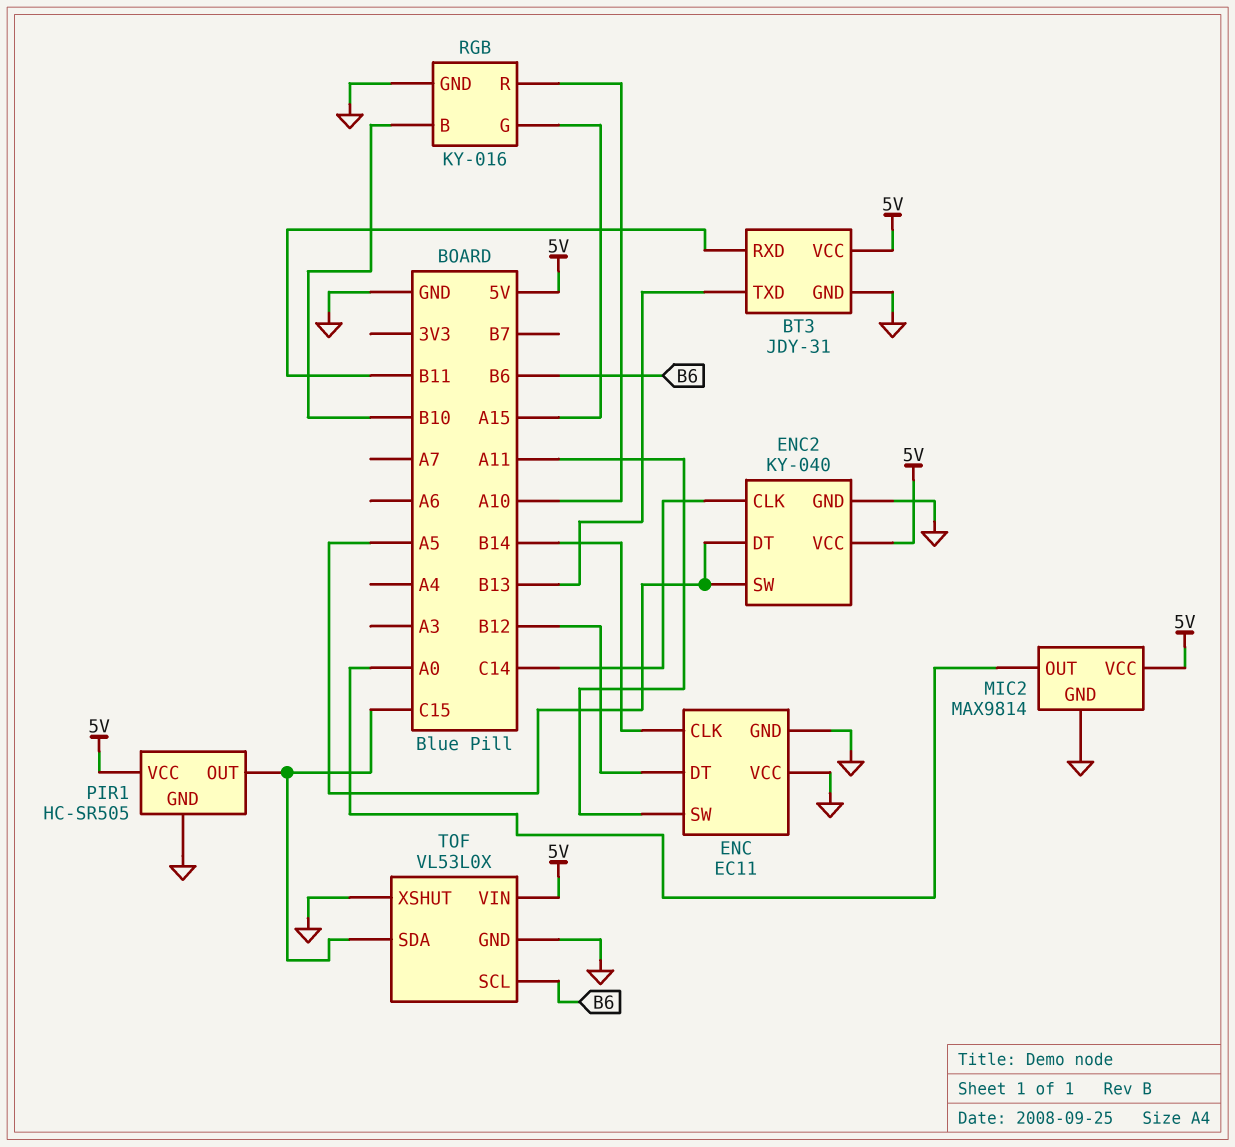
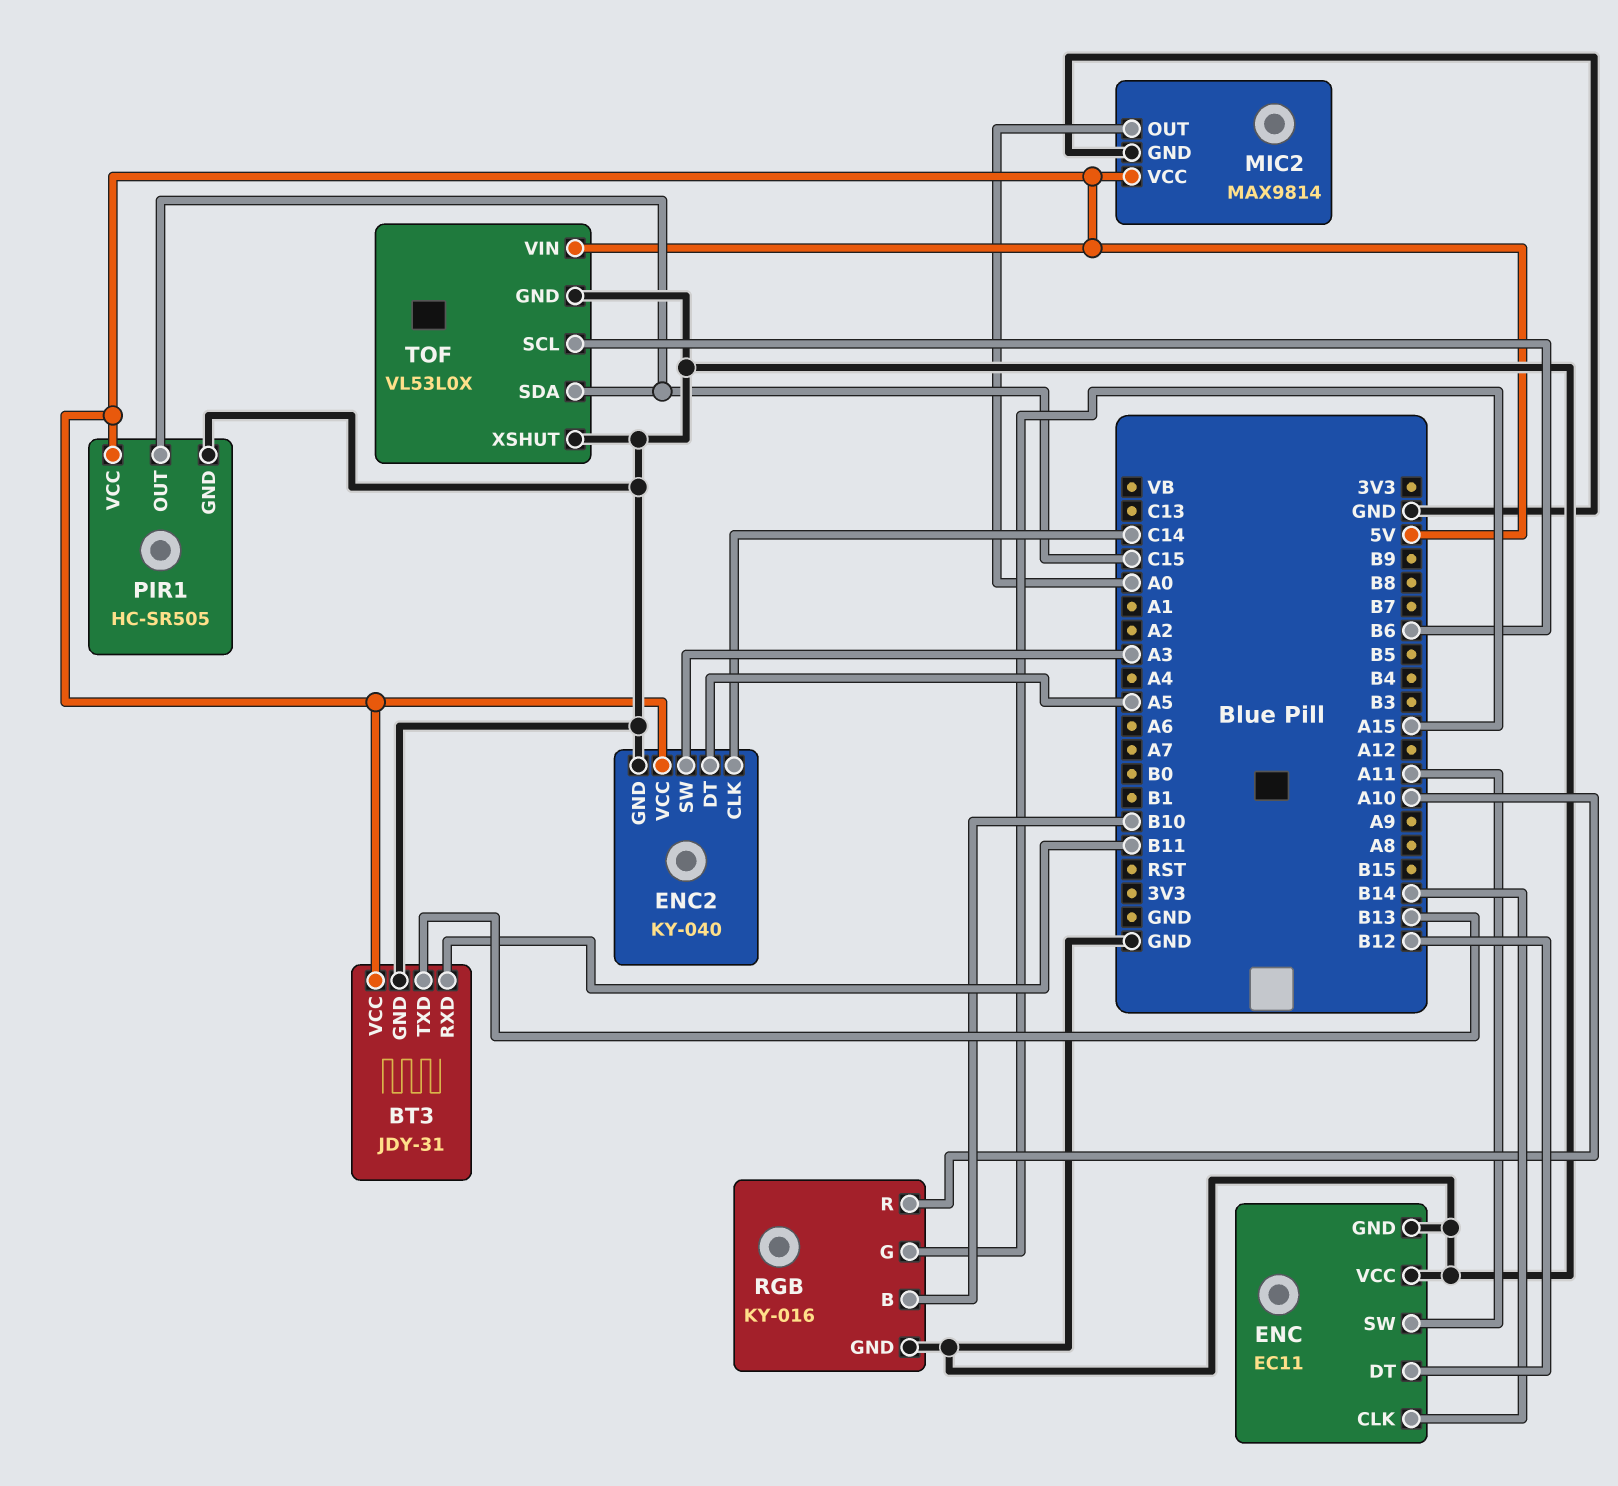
ENC2 pin SW: A5 -> A3

